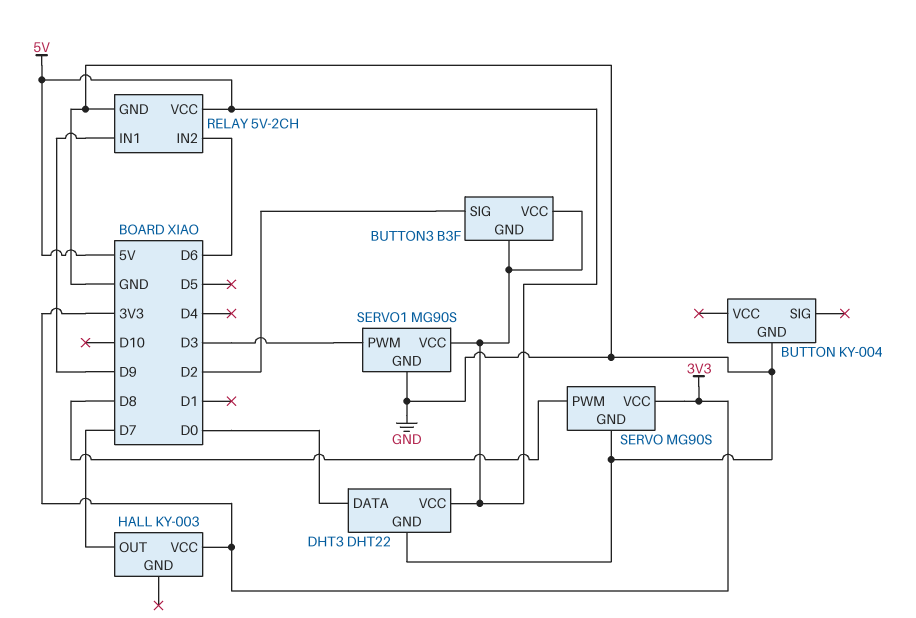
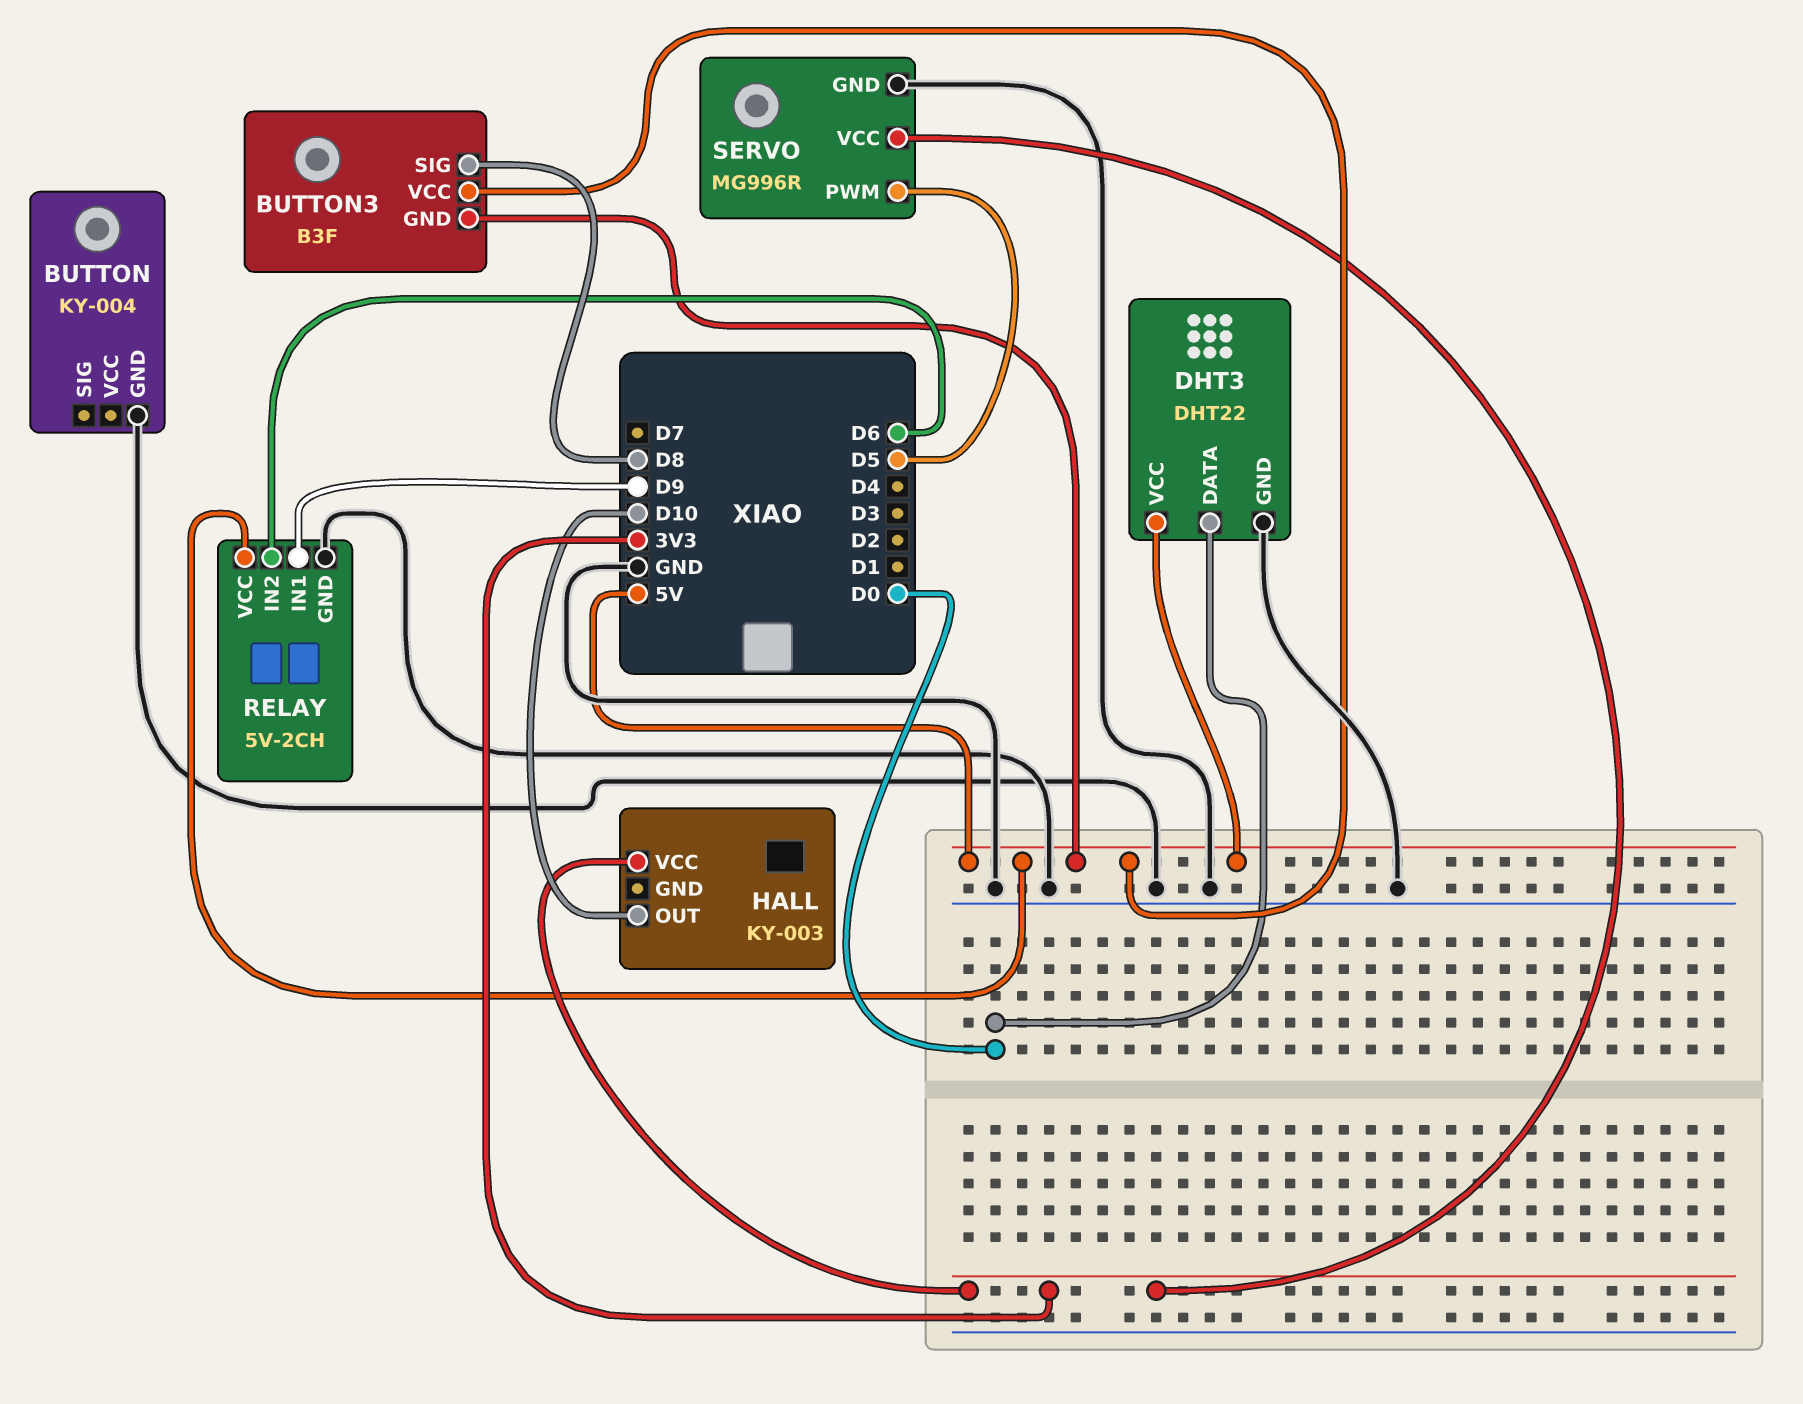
BUTTON3 pin SIG: D2 -> D8
HALL pin OUT: D7 -> D10
SERVO: MG90S -> MG996R
SERVO pin PWM: D8 -> D5
SERVO1: MG90S -> none
SERVO1 pin GND: GND -> none
SERVO1 pin PWM: D3 -> none
SERVO1 pin VCC: 5V -> none

